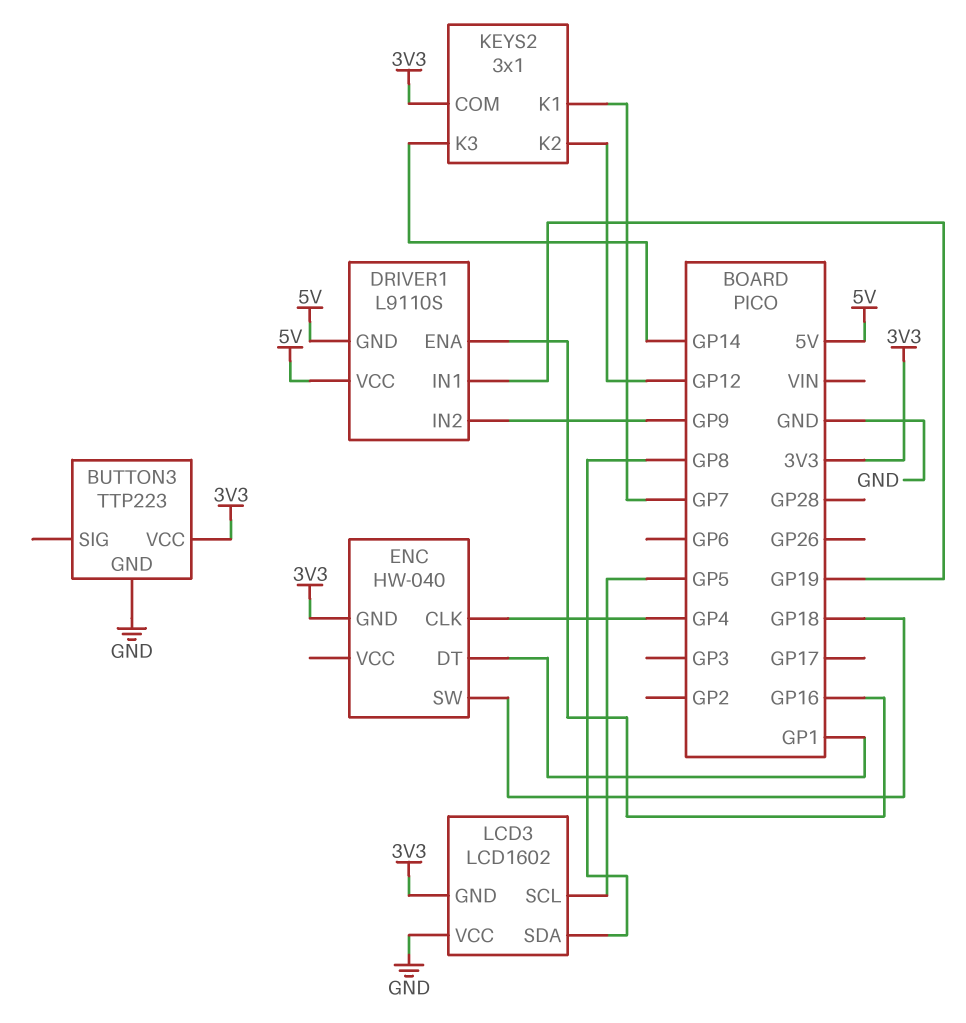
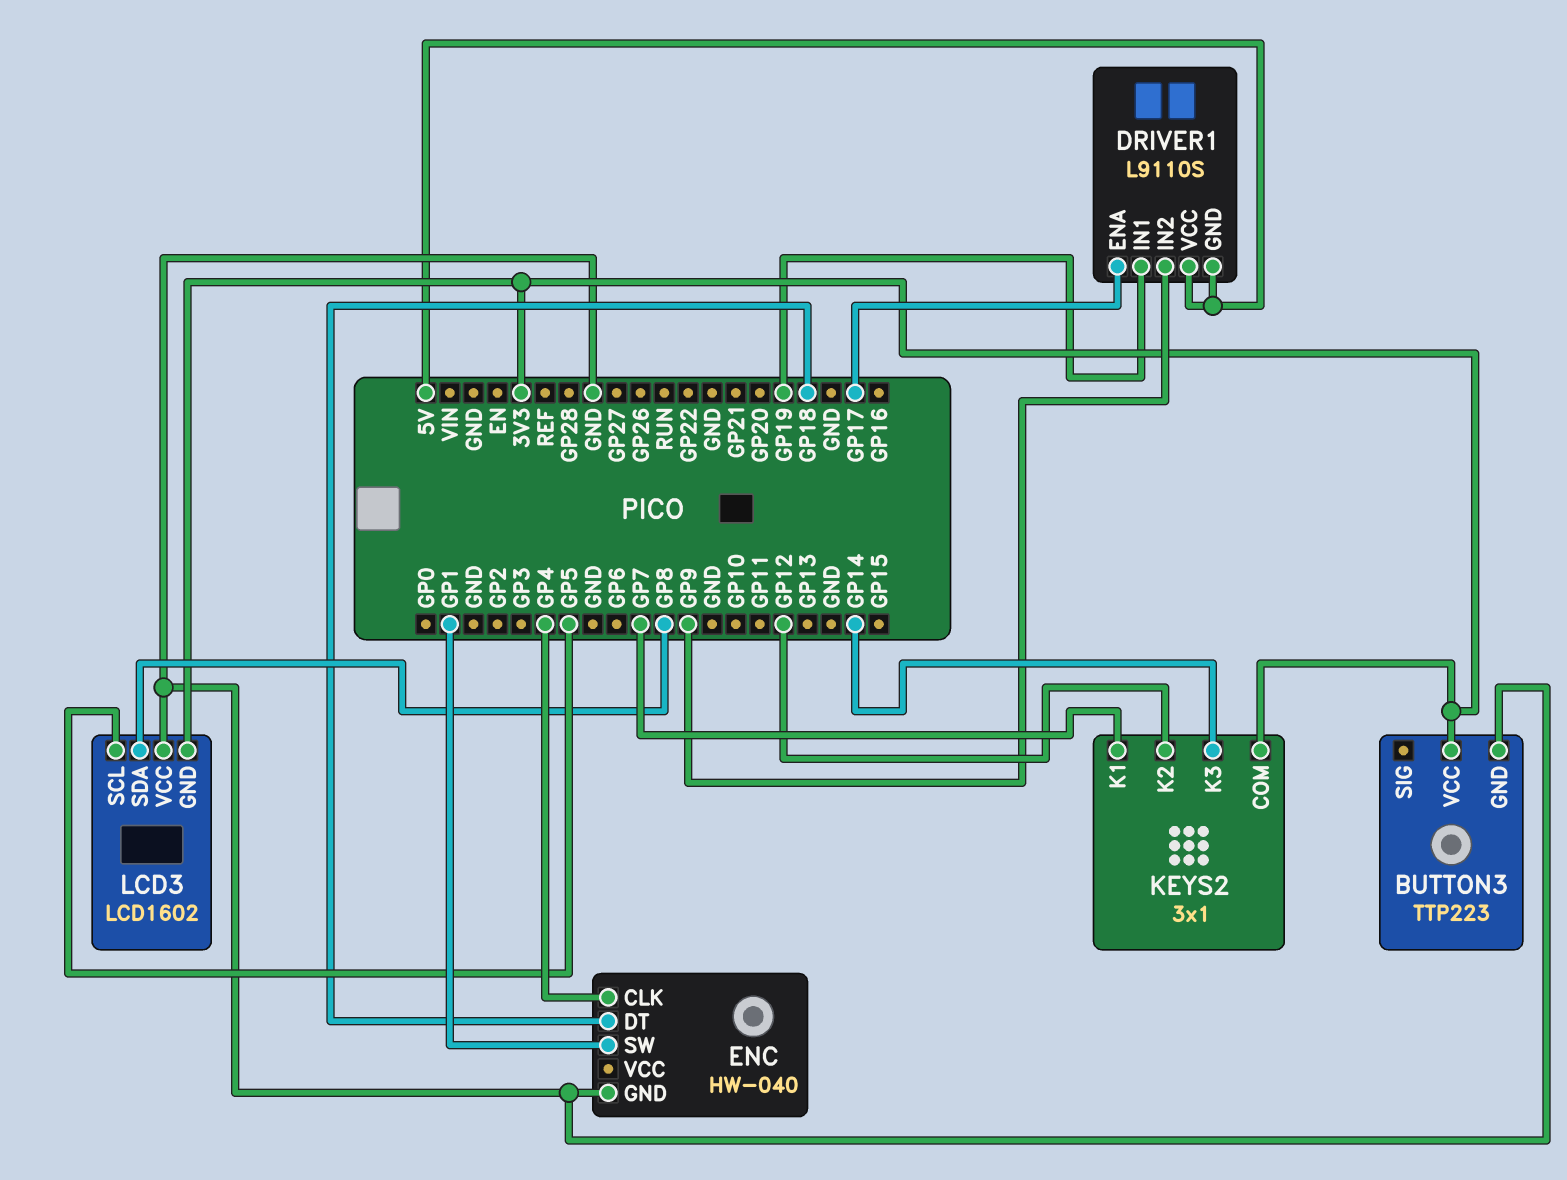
DRIVER1 pin ENA: GP16 -> GP17
ENC pin DT: GP1 -> GP18
ENC pin GND: 3V3 -> GND
ENC pin SW: GP18 -> GP1

